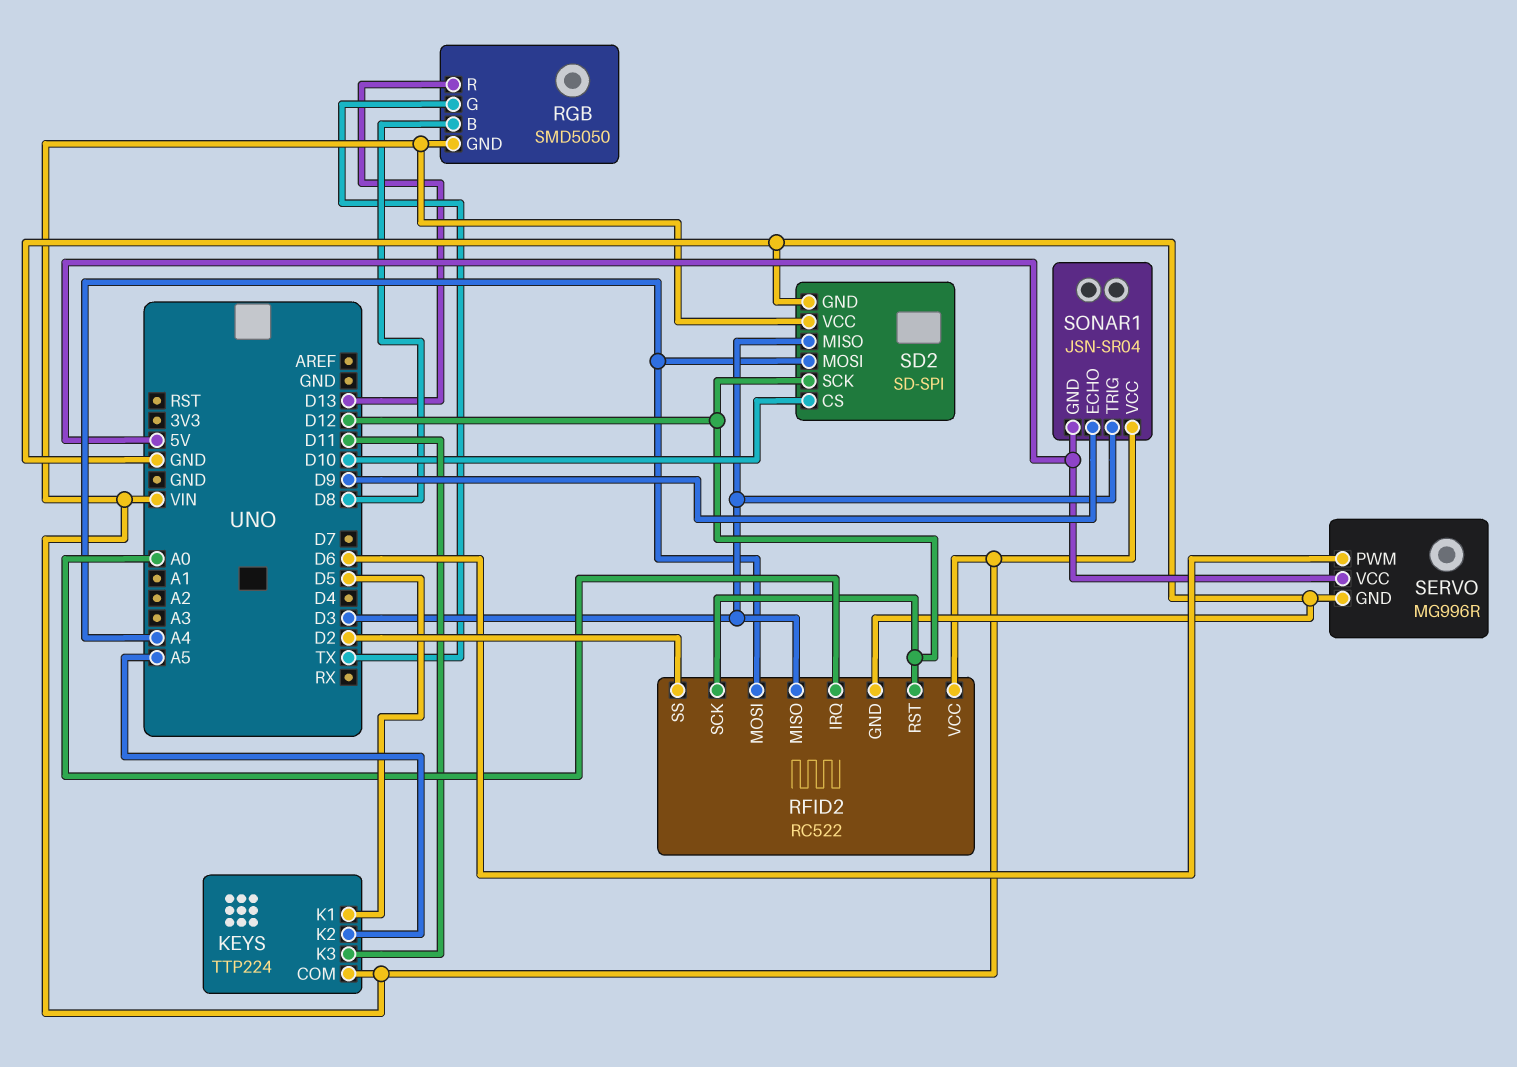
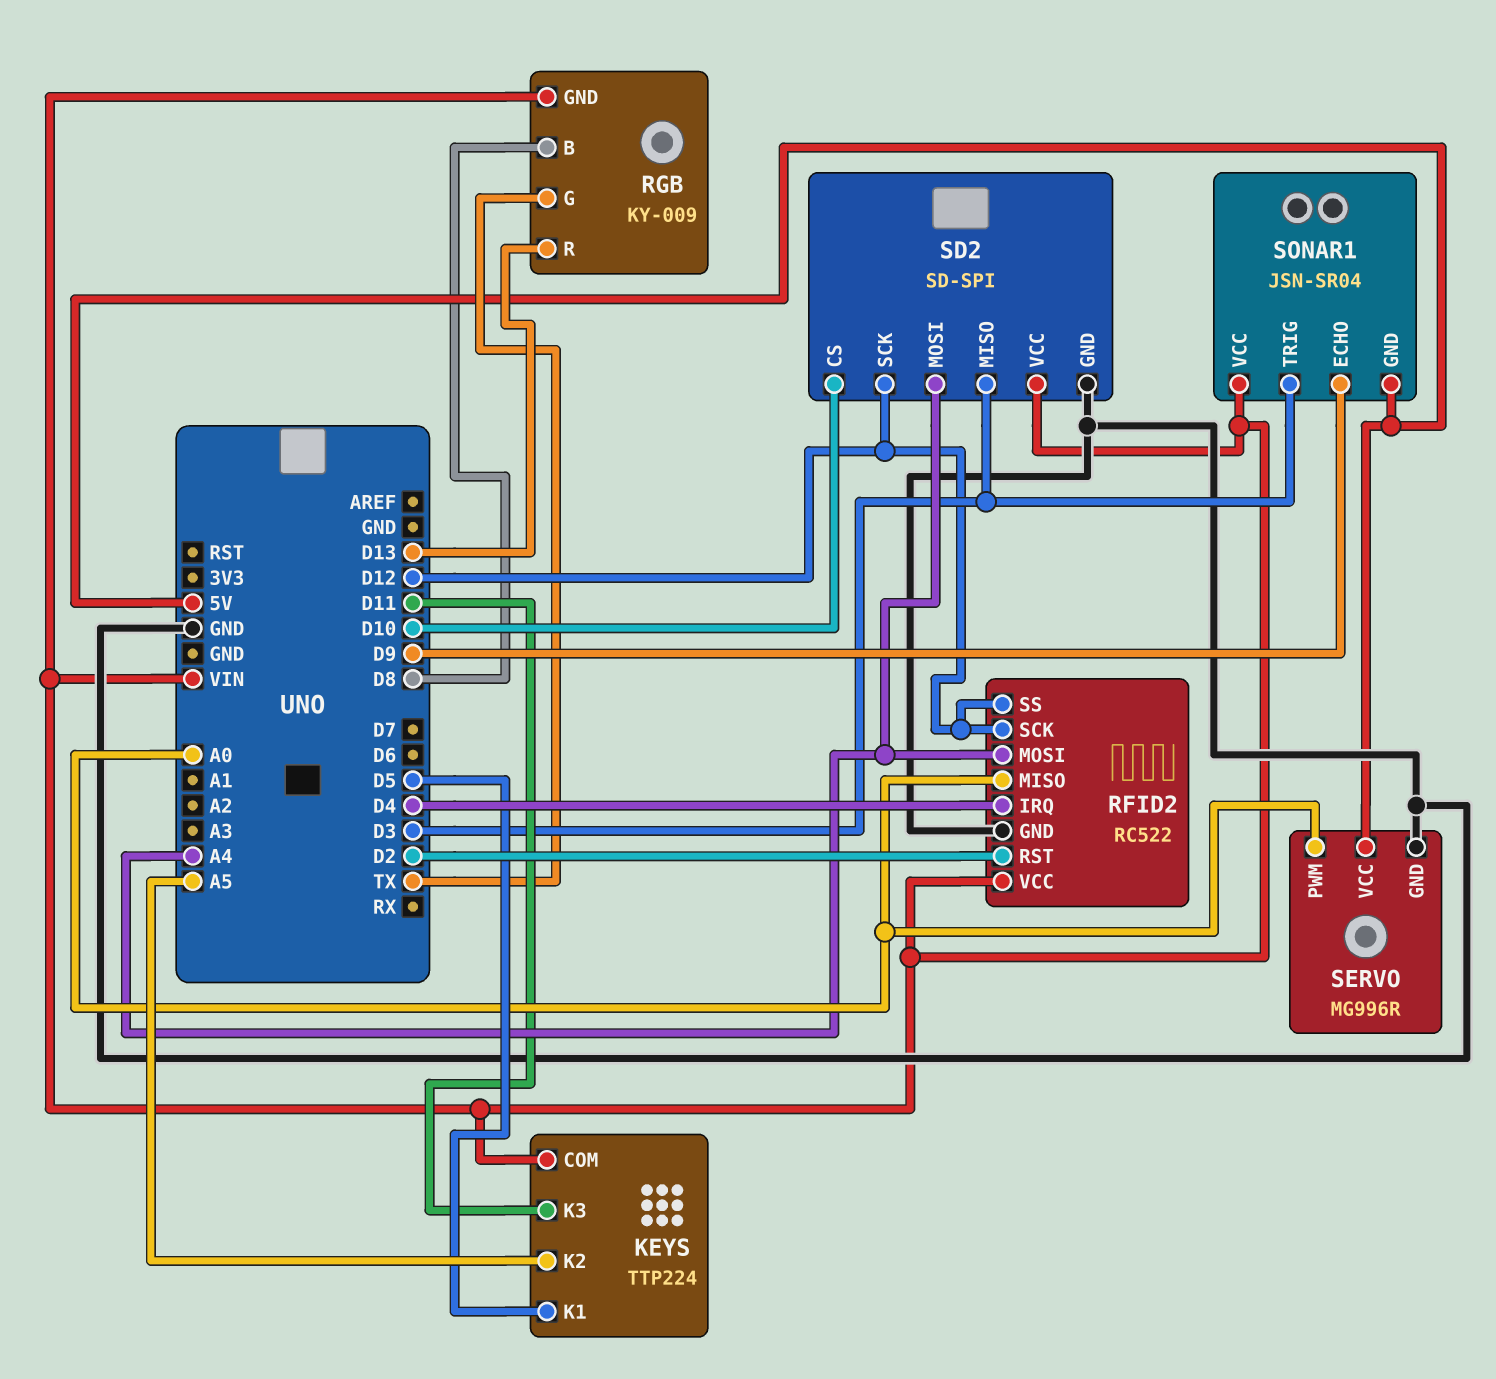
RFID2 pin IRQ: A0 -> D4
RFID2 pin MISO: D3 -> A0
RFID2 pin RST: D12 -> D2
RFID2 pin SS: D2 -> D12
RGB: SMD5050 -> KY-009
SERVO pin PWM: D6 -> A0

